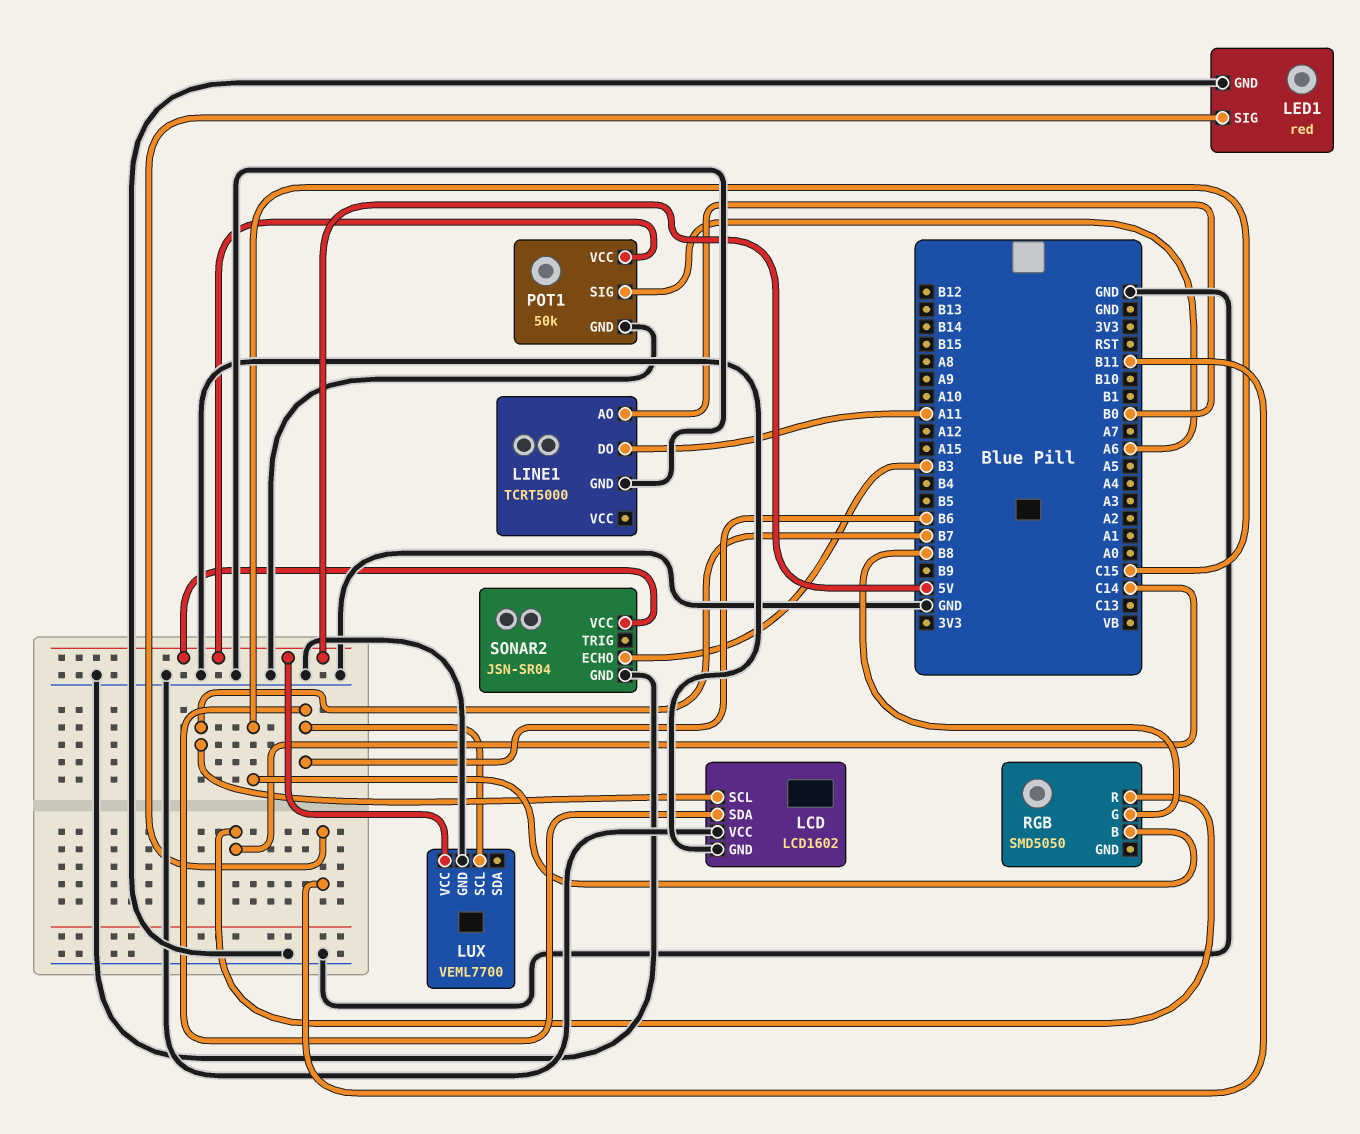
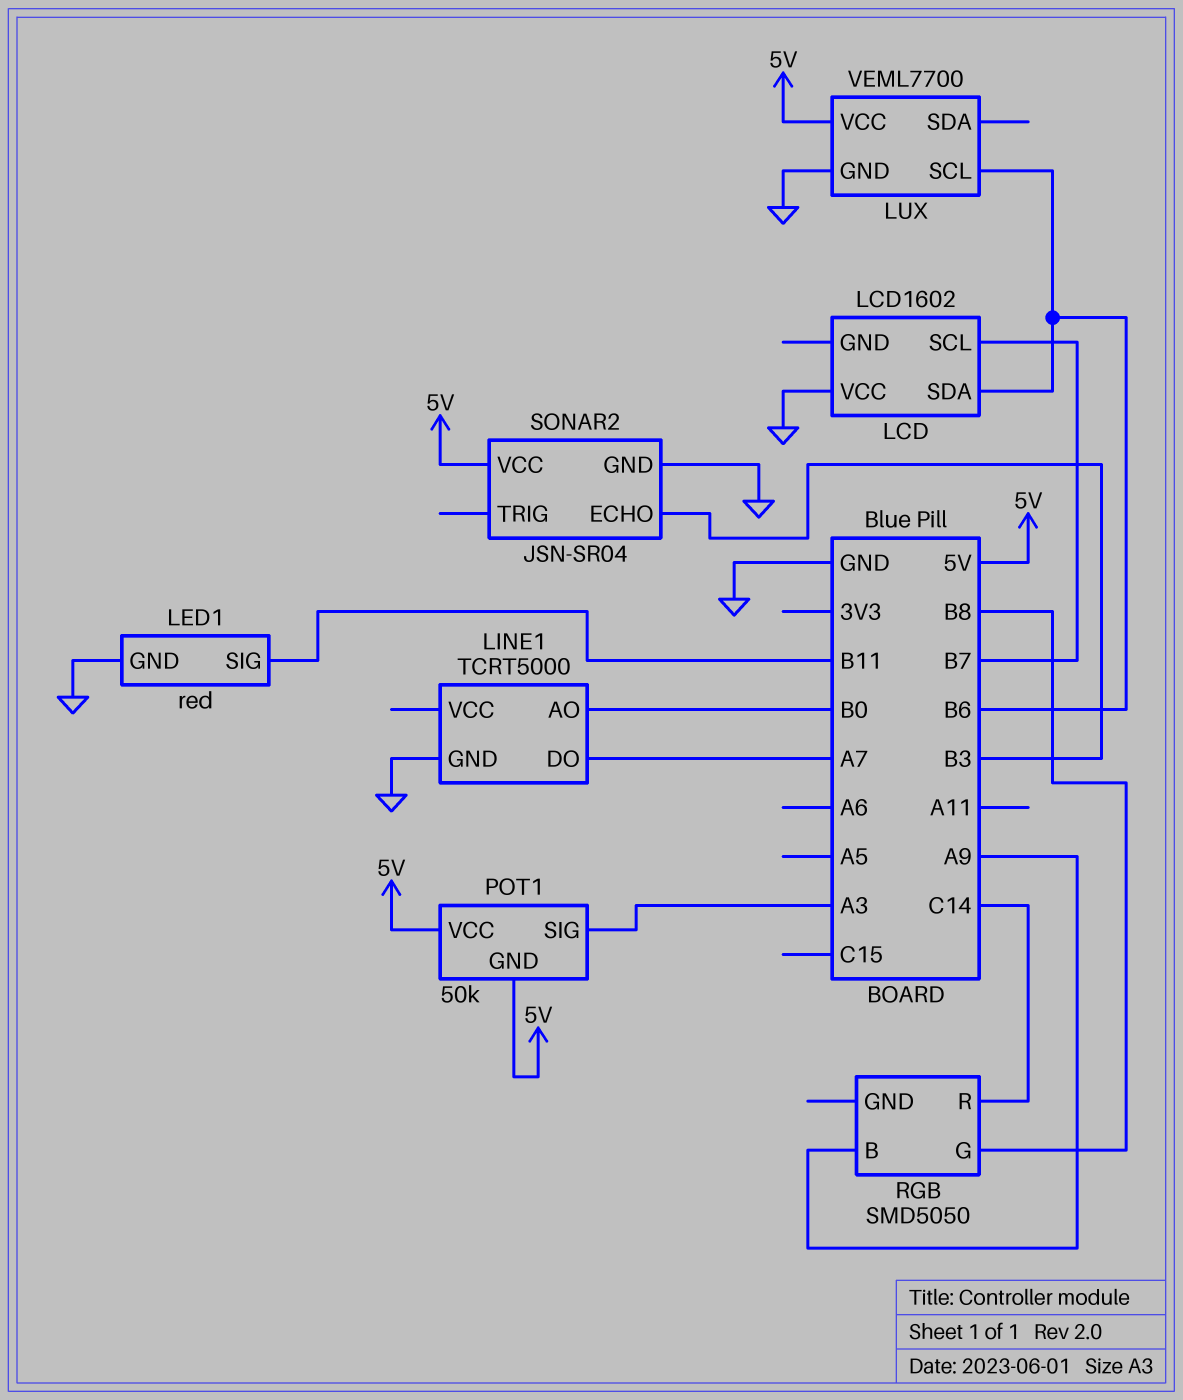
LCD pin GND: GND -> none
LINE1 pin DO: A11 -> A7
POT1 pin GND: GND -> 5V
POT1 pin SIG: A6 -> A3
RGB pin B: C15 -> A9

